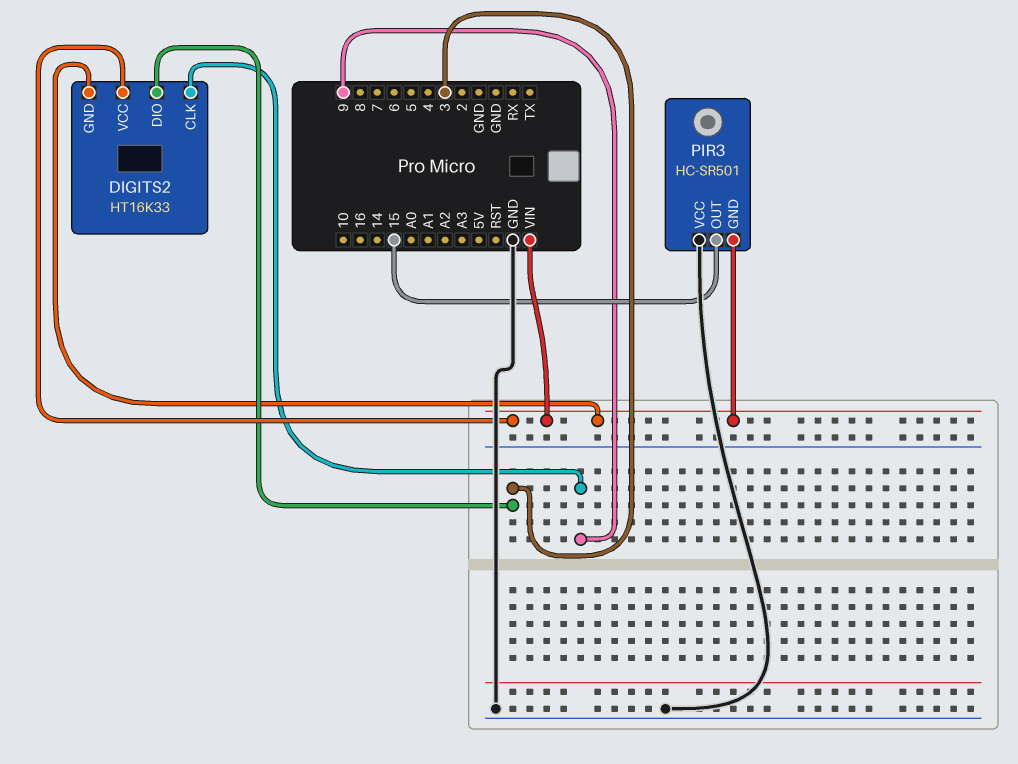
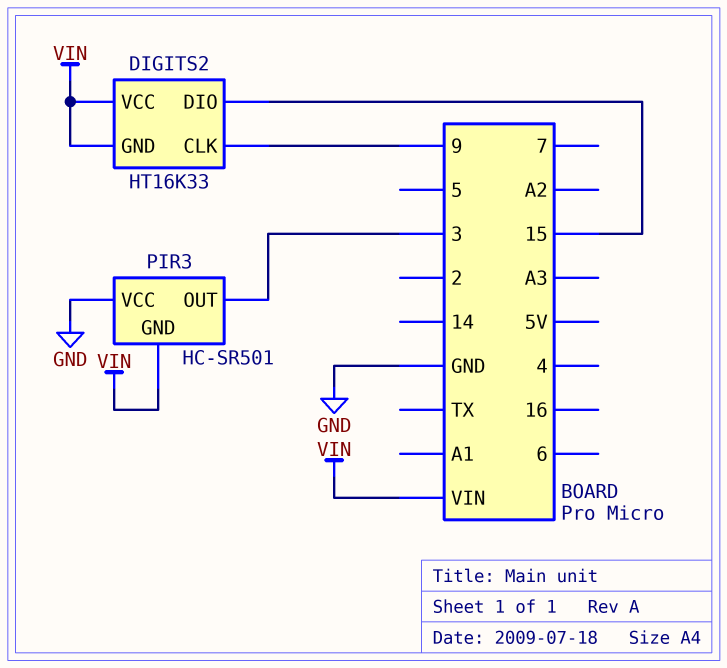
DIGITS2 pin DIO: 3 -> 15
PIR3 pin OUT: 15 -> 3

